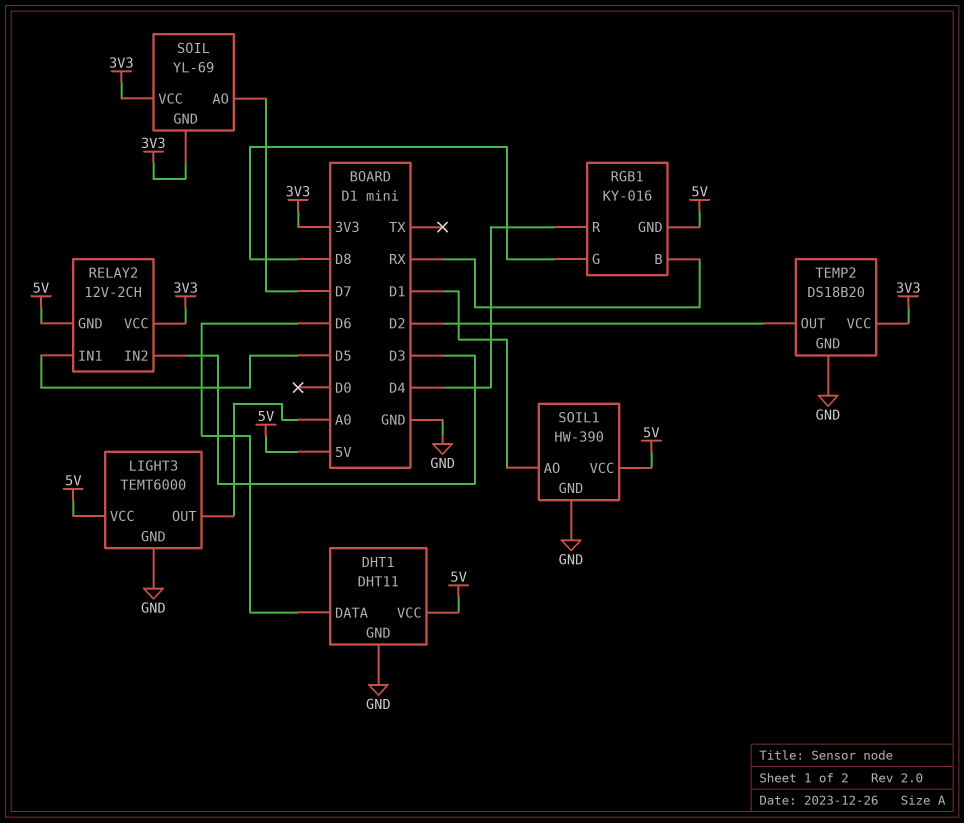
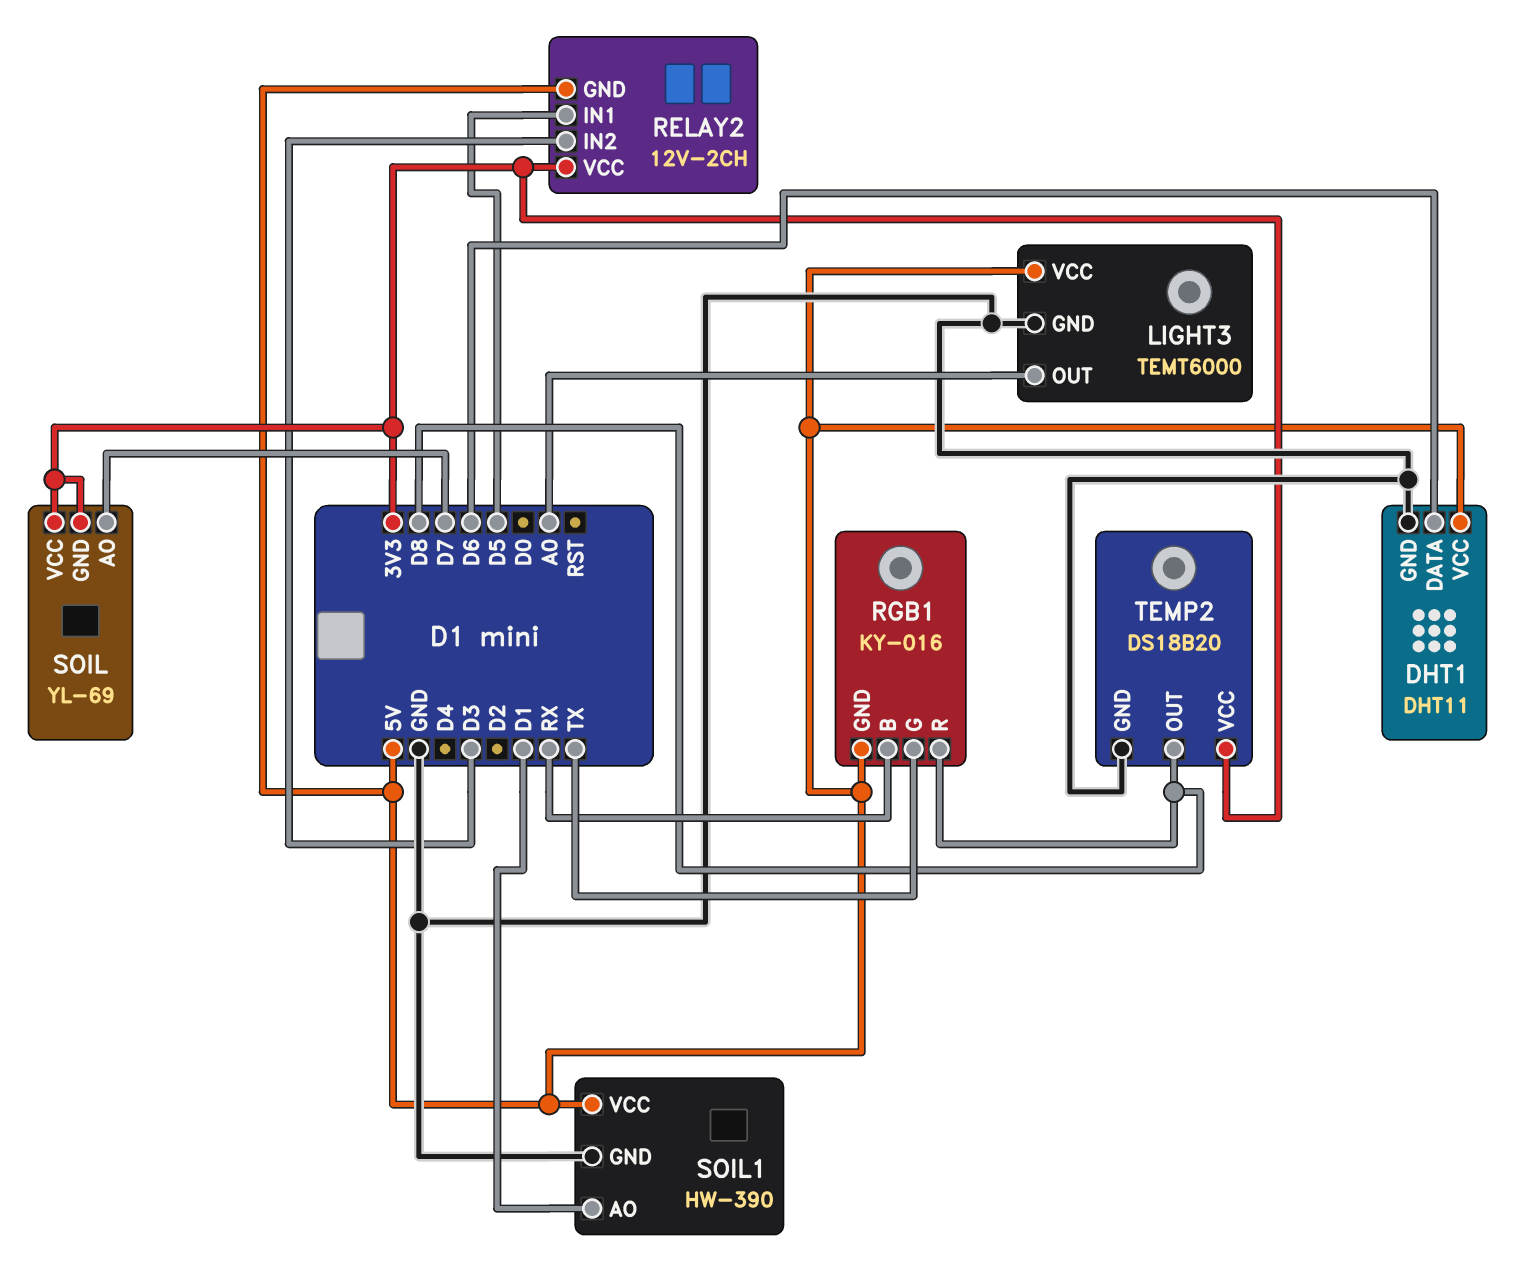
RGB1 pin G: D8 -> TX
RGB1 pin R: D4 -> D8
TEMP2 pin OUT: D2 -> D8

